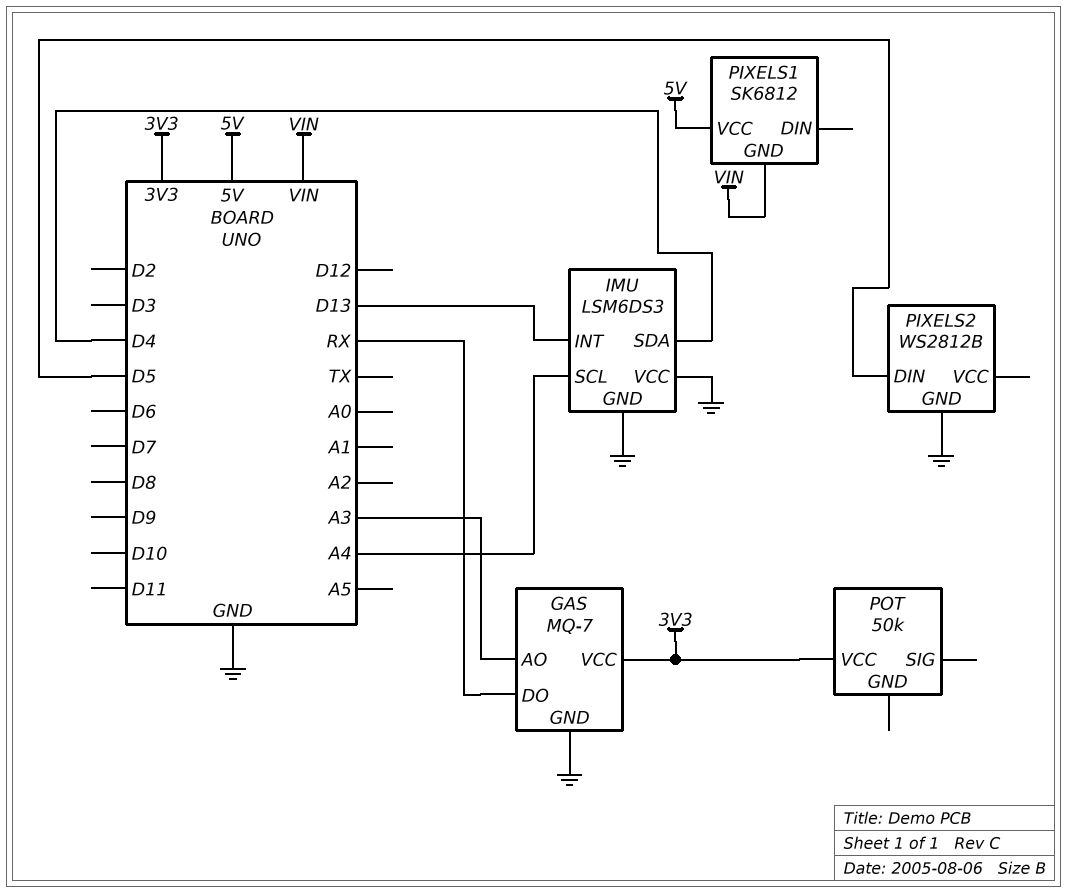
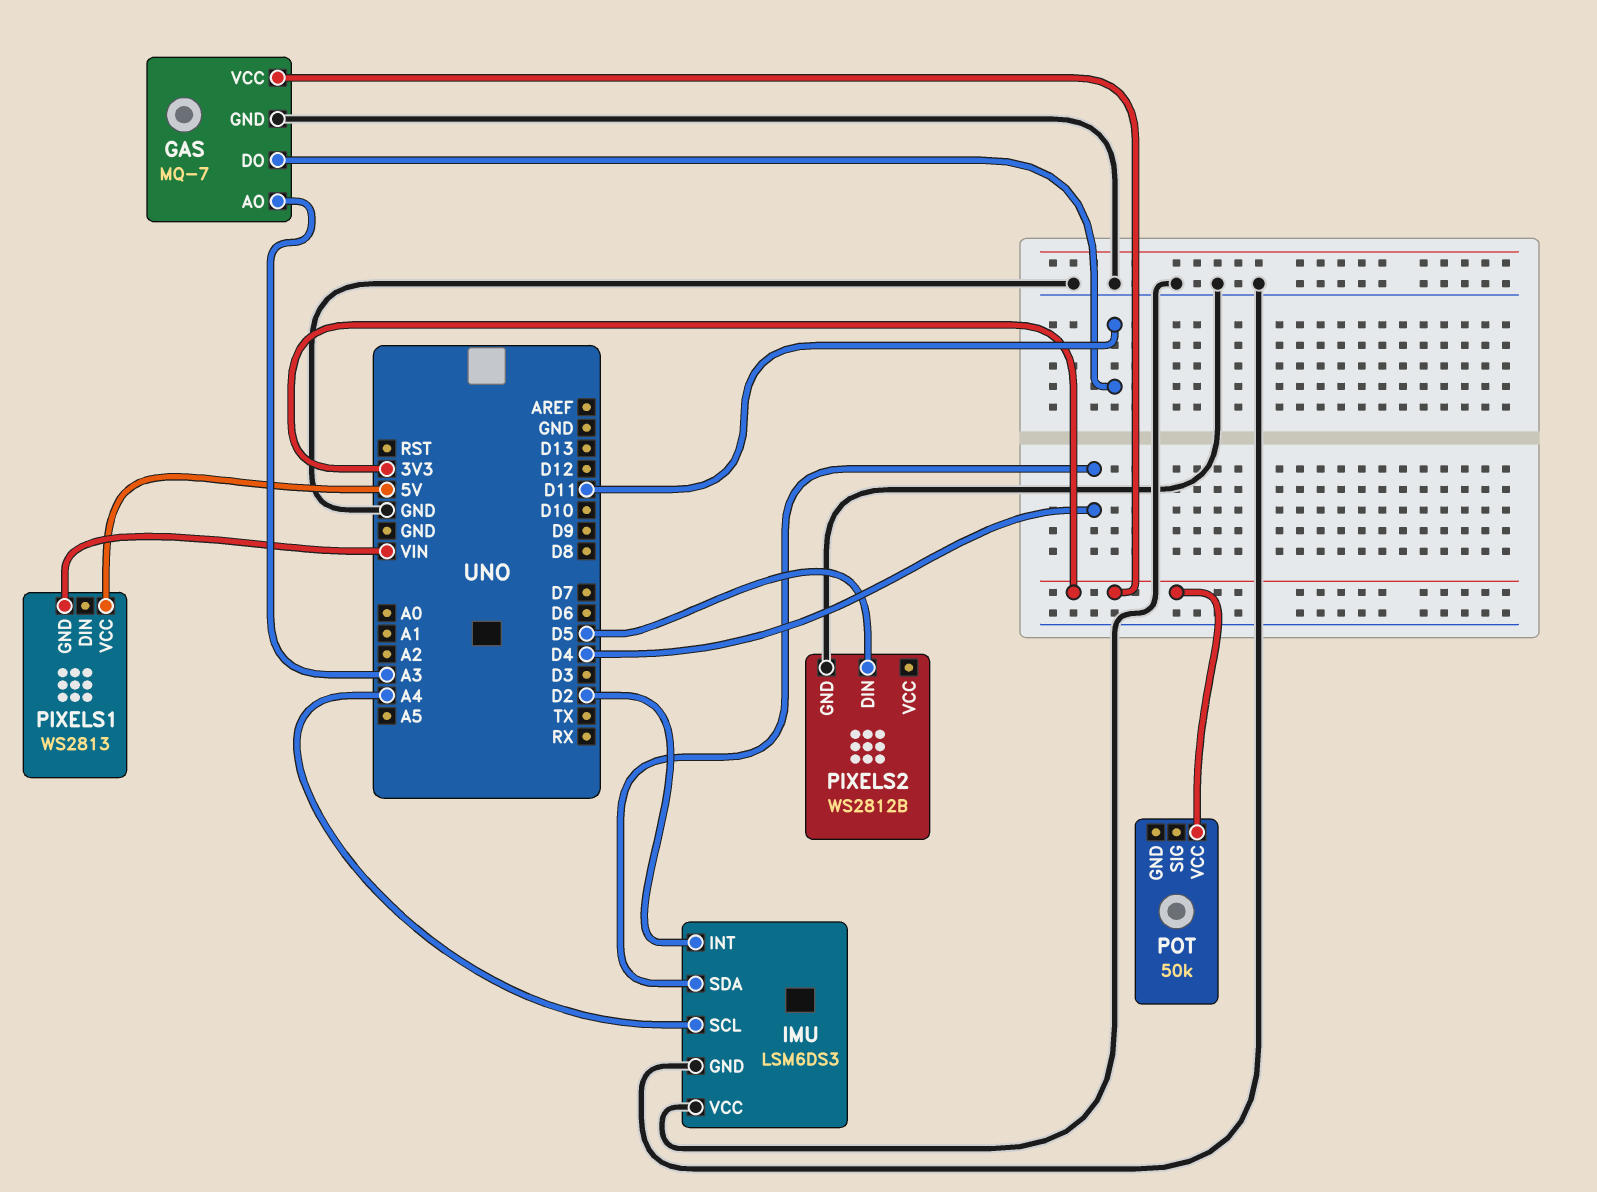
GAS pin DO: RX -> D11
IMU pin INT: D13 -> D2
PIXELS1: SK6812 -> WS2813

